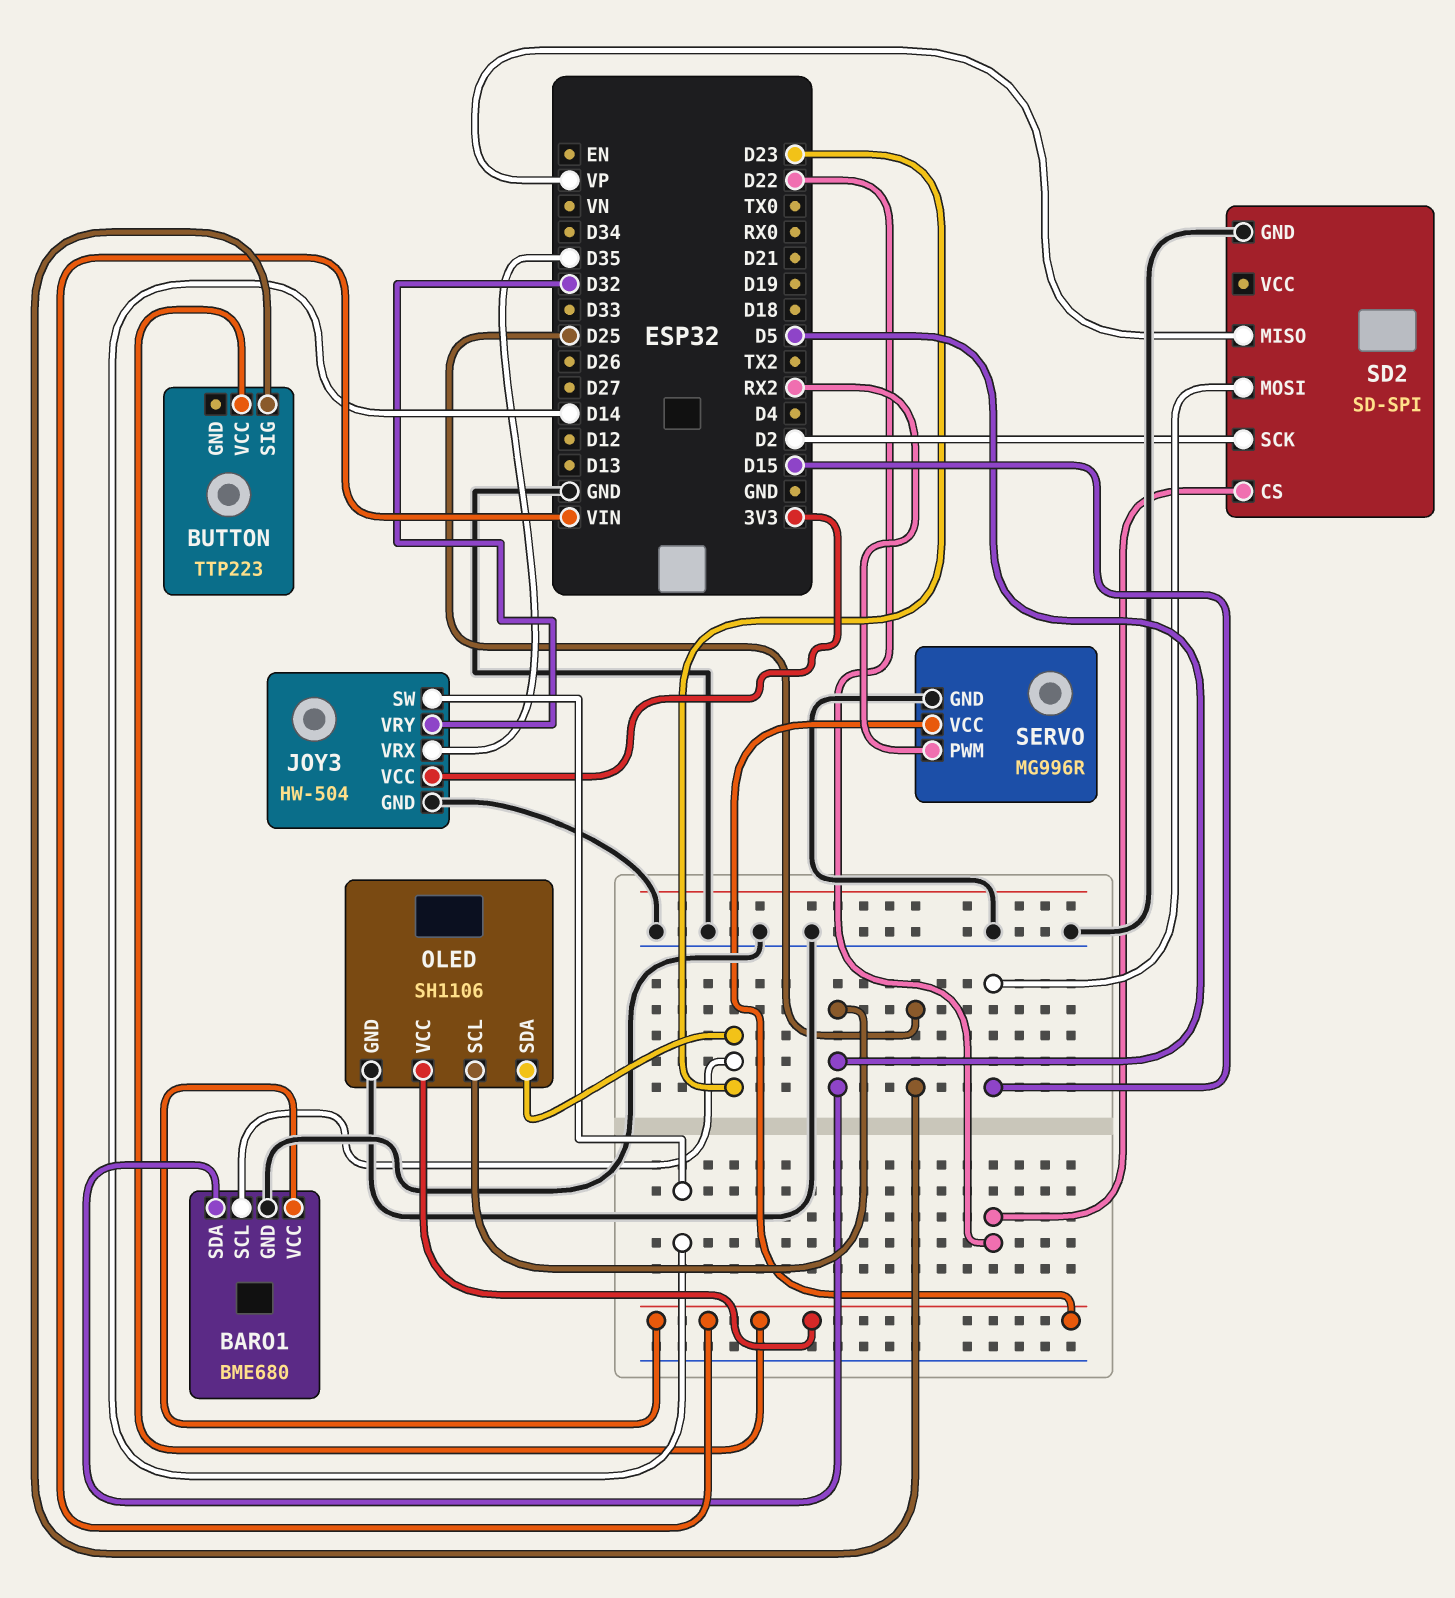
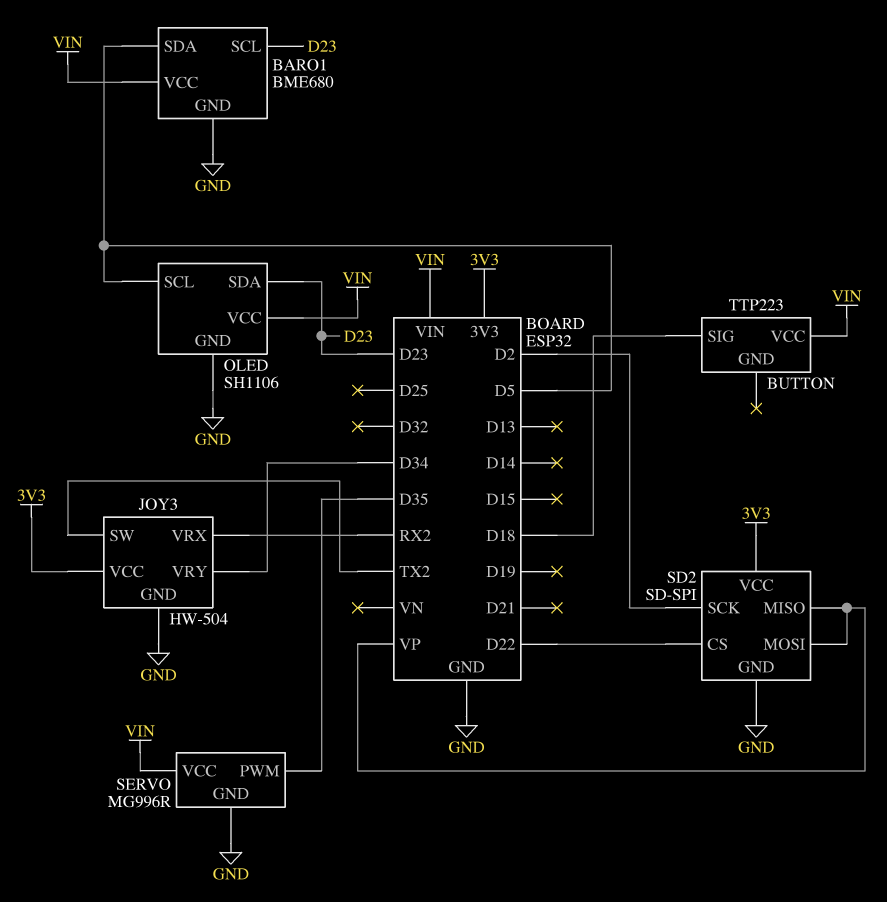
BUTTON pin SIG: D25 -> D18
JOY3 pin SW: D14 -> TX2
JOY3 pin VRX: D35 -> RX2
JOY3 pin VRY: D32 -> D34
SD2 pin MOSI: D15 -> VP
SD2 pin VCC: none -> 3V3
SERVO pin PWM: RX2 -> D35

